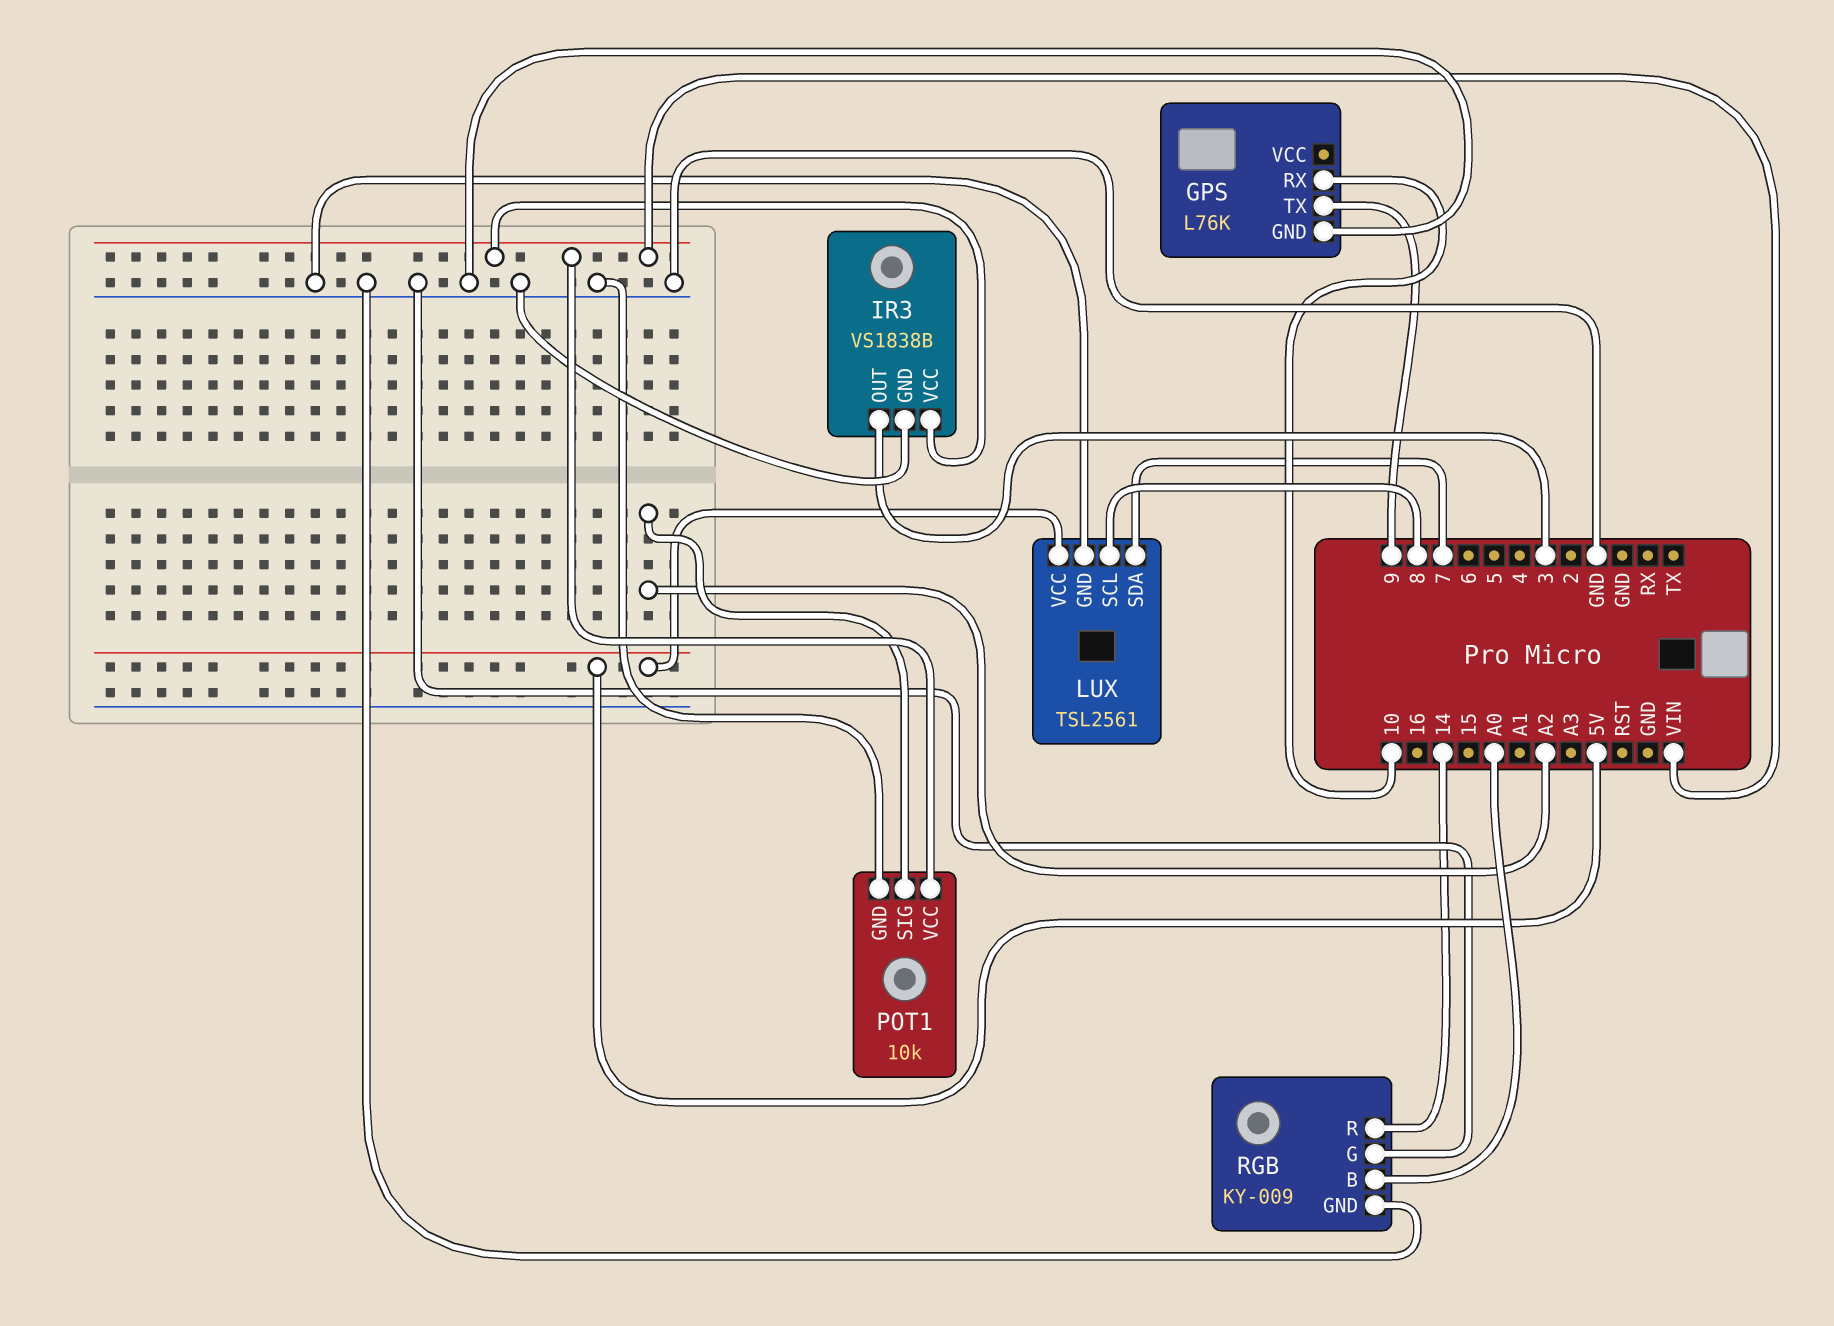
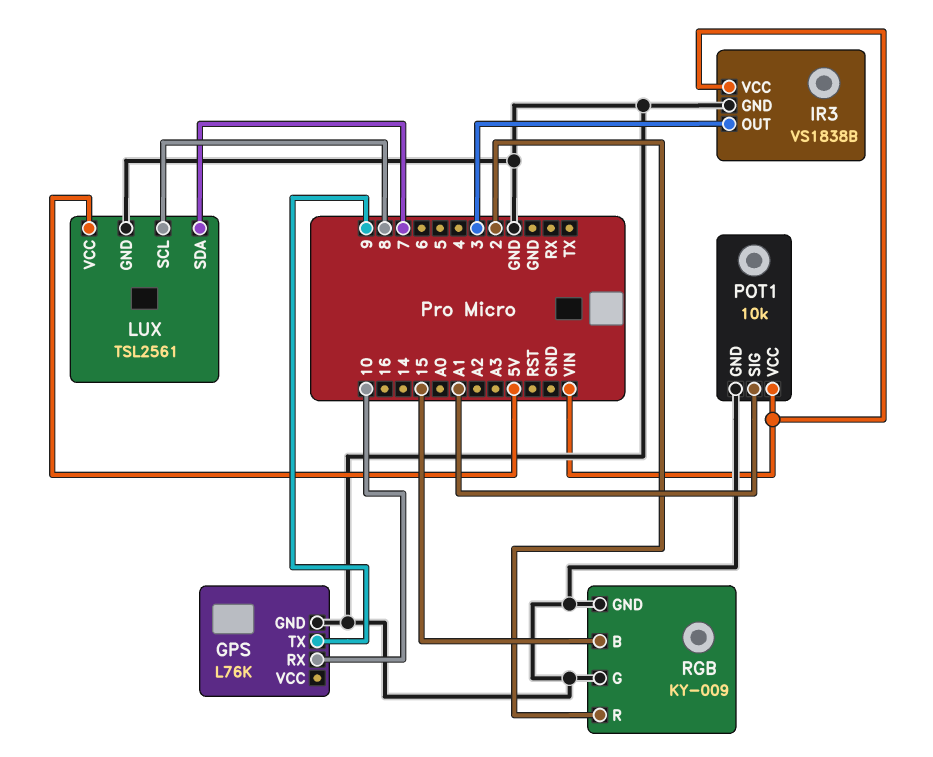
POT1 pin SIG: A2 -> A1
RGB pin B: A0 -> 15
RGB pin R: 14 -> 2

